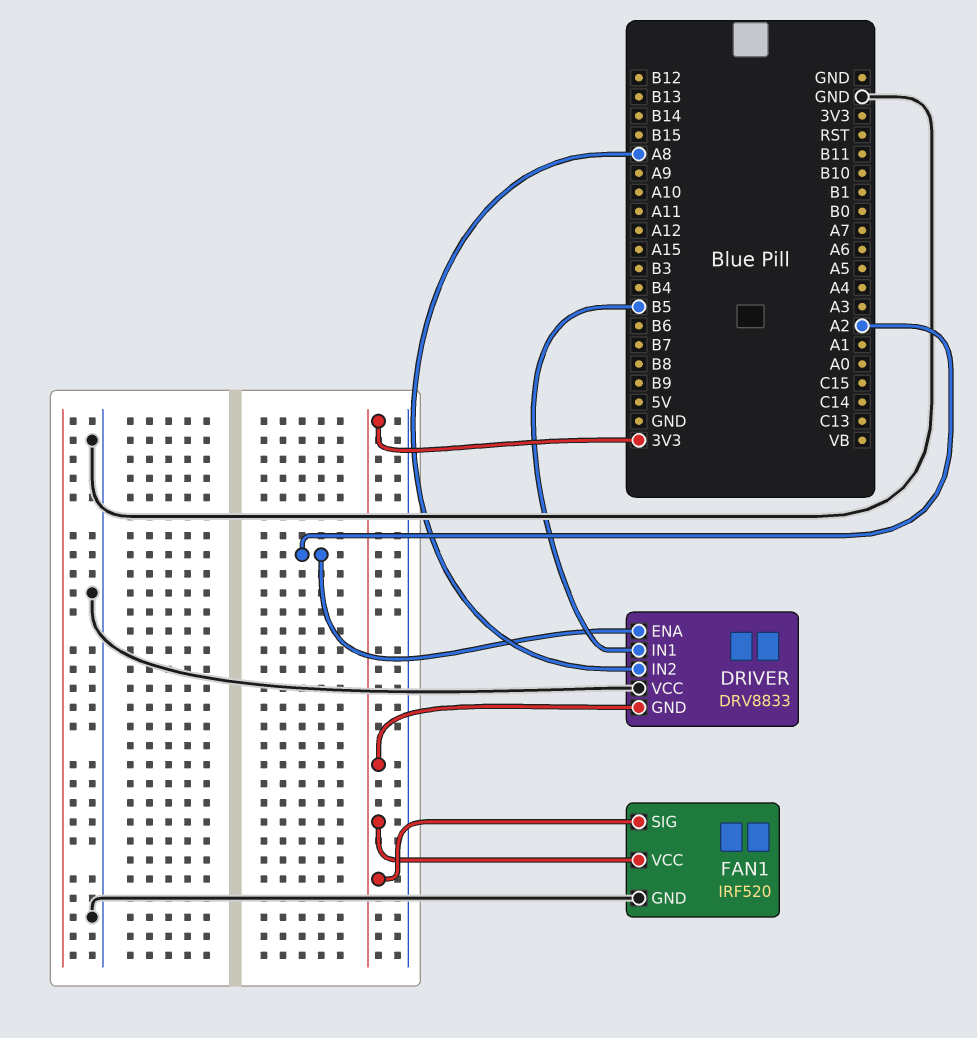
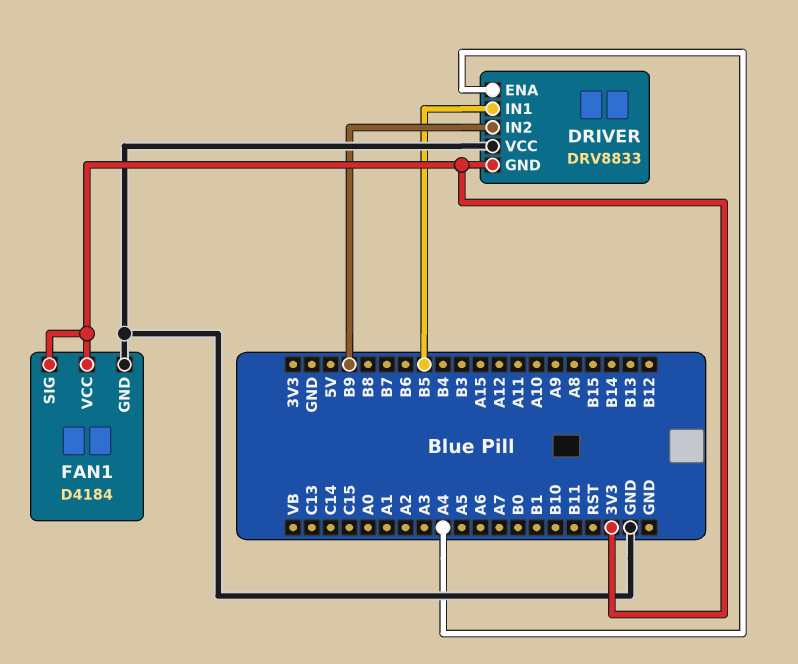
DRIVER pin ENA: A2 -> A4
DRIVER pin IN2: A8 -> B9
FAN1: IRF520 -> D4184

